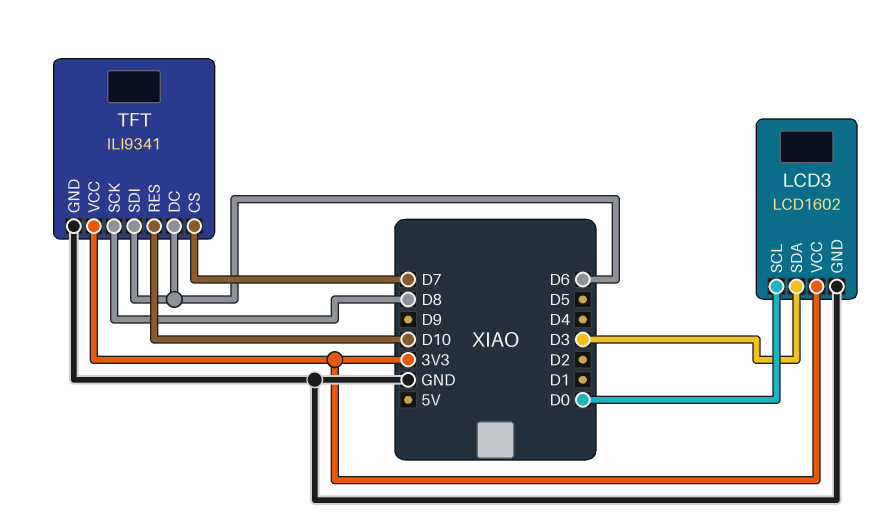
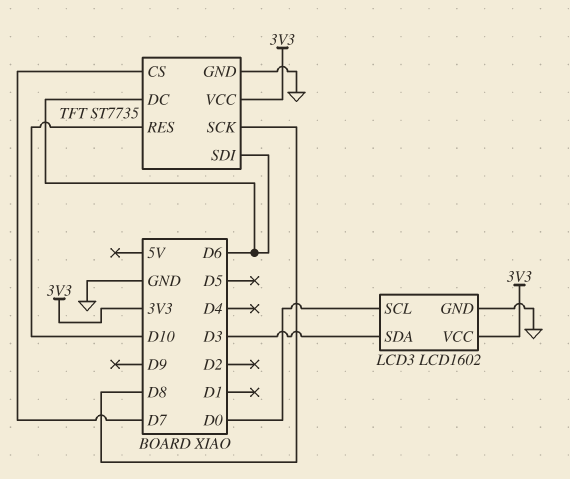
TFT: ILI9341 -> ST7735

